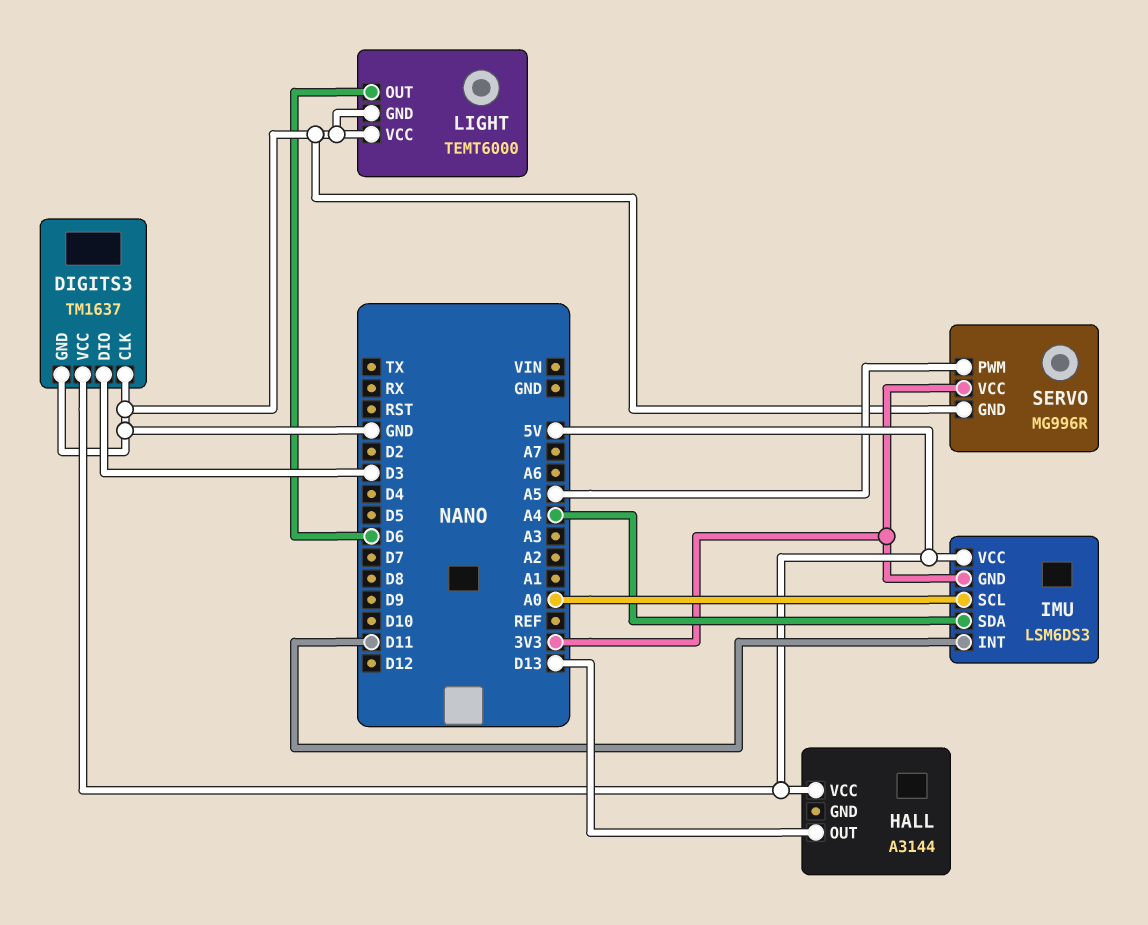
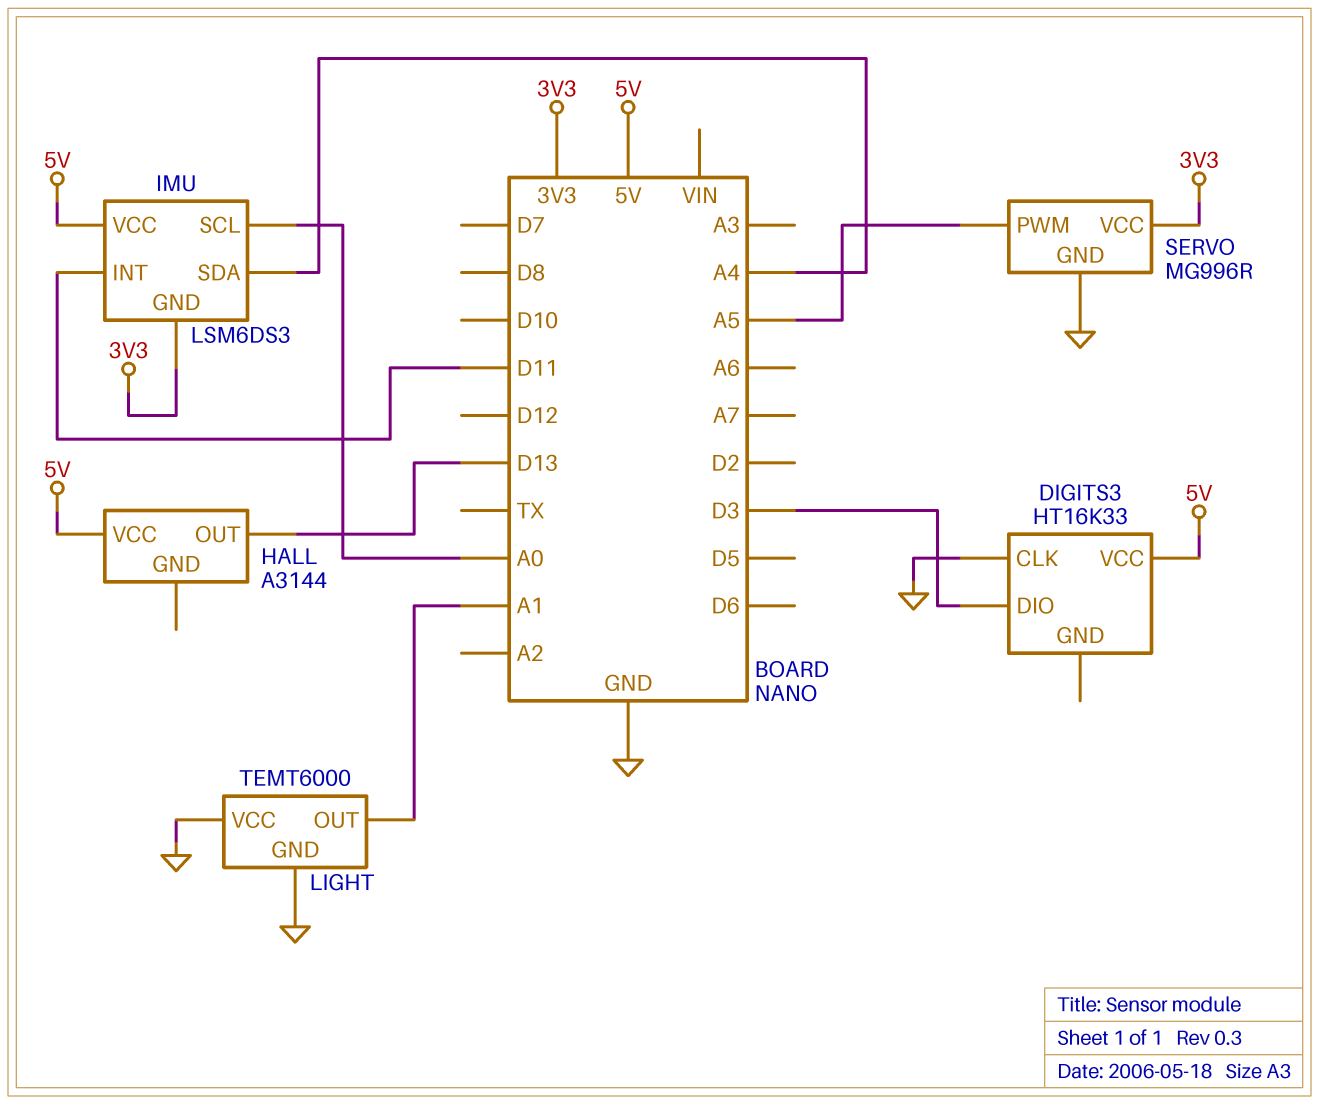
DIGITS3: TM1637 -> HT16K33
DIGITS3 pin GND: GND -> none
LIGHT pin OUT: D6 -> A1

